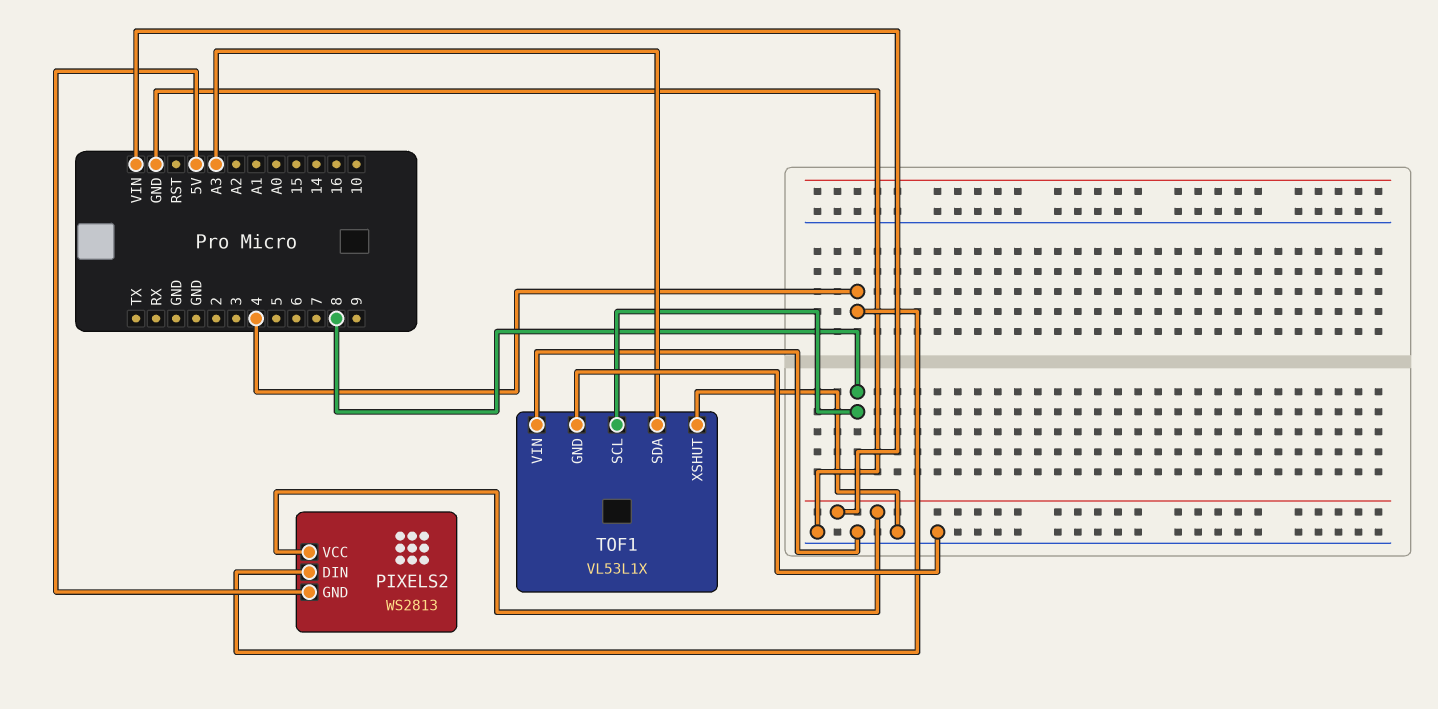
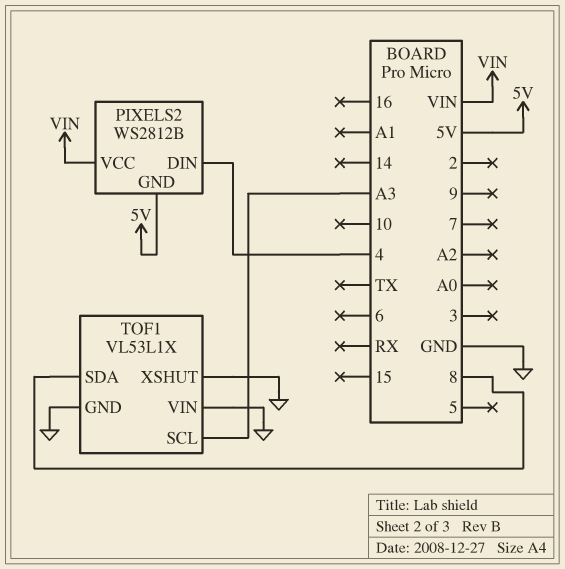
PIXELS2: WS2813 -> WS2812B
TOF1 pin SCL: 8 -> A3
TOF1 pin SDA: A3 -> 8

